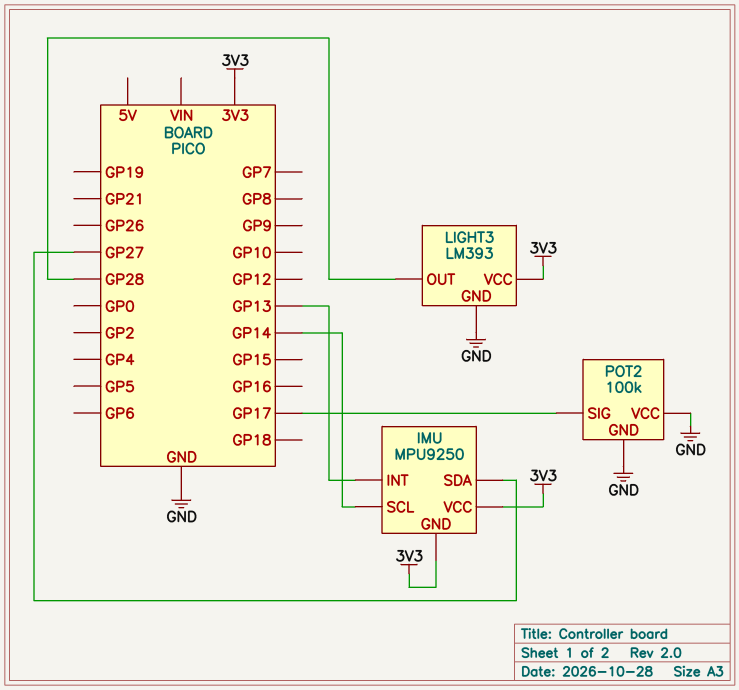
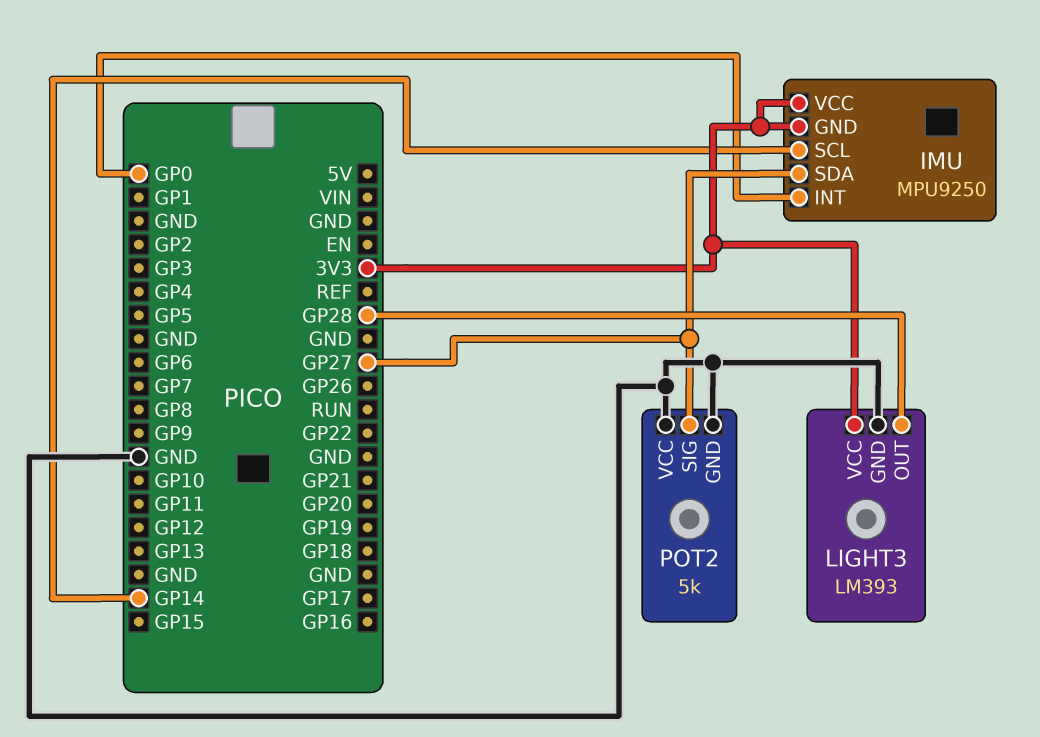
IMU pin INT: GP13 -> GP0
POT2: 100k -> 5k
POT2 pin SIG: GP17 -> GP27

